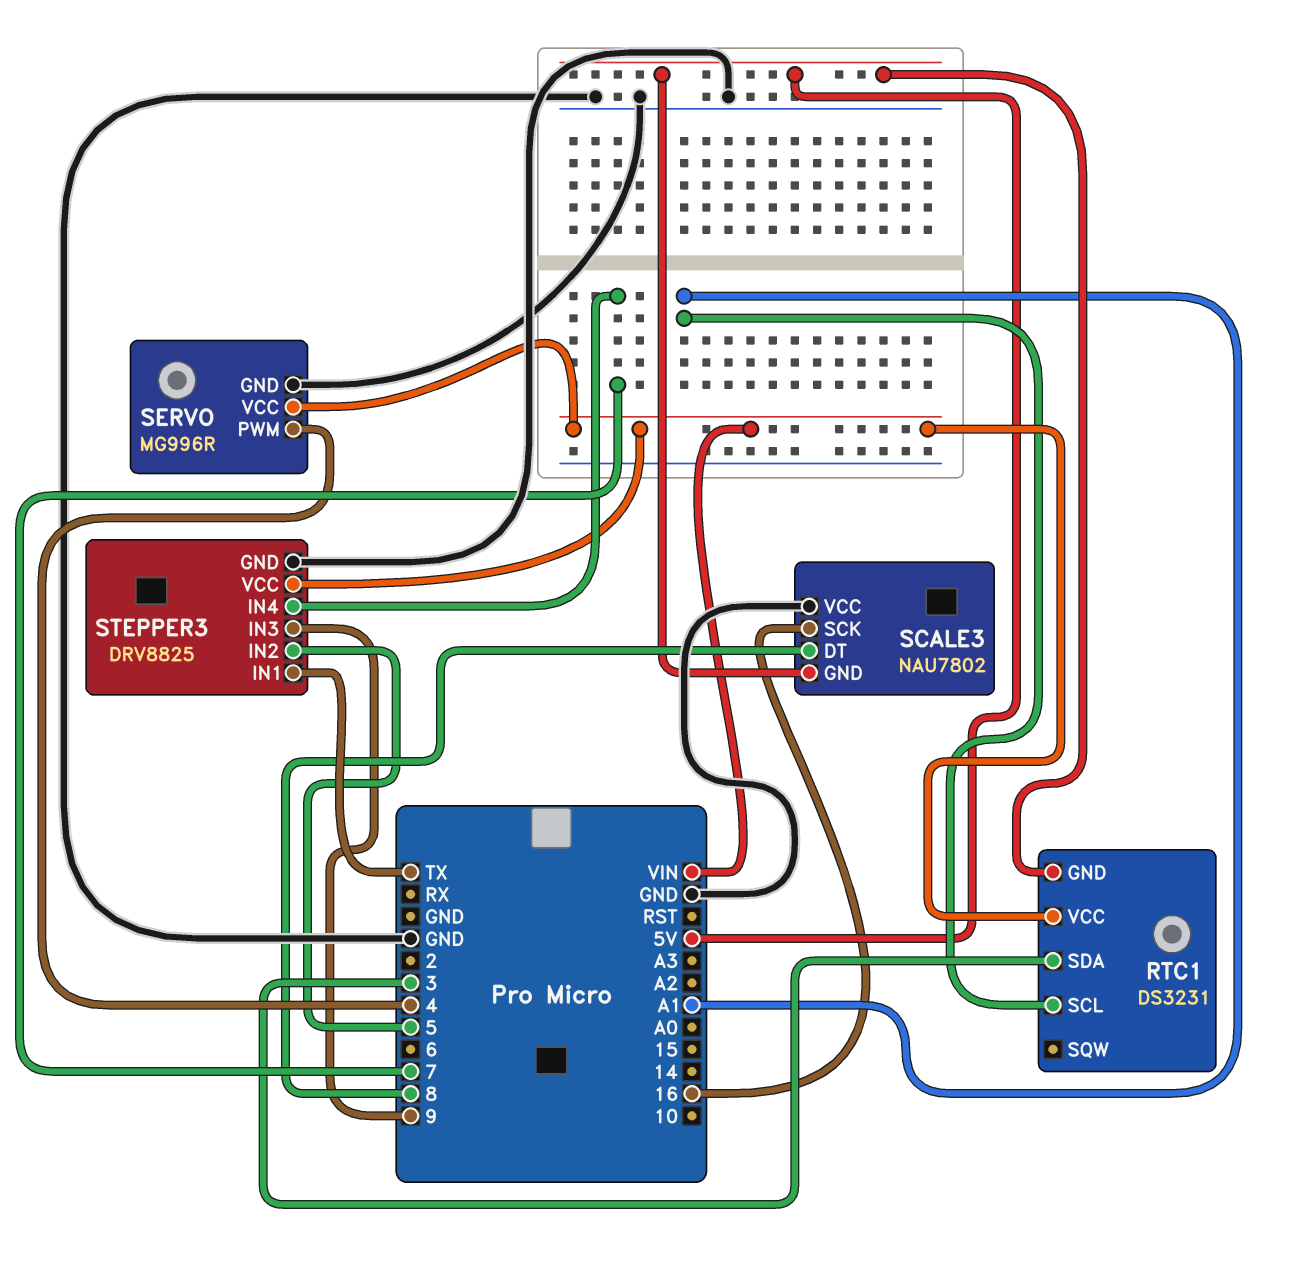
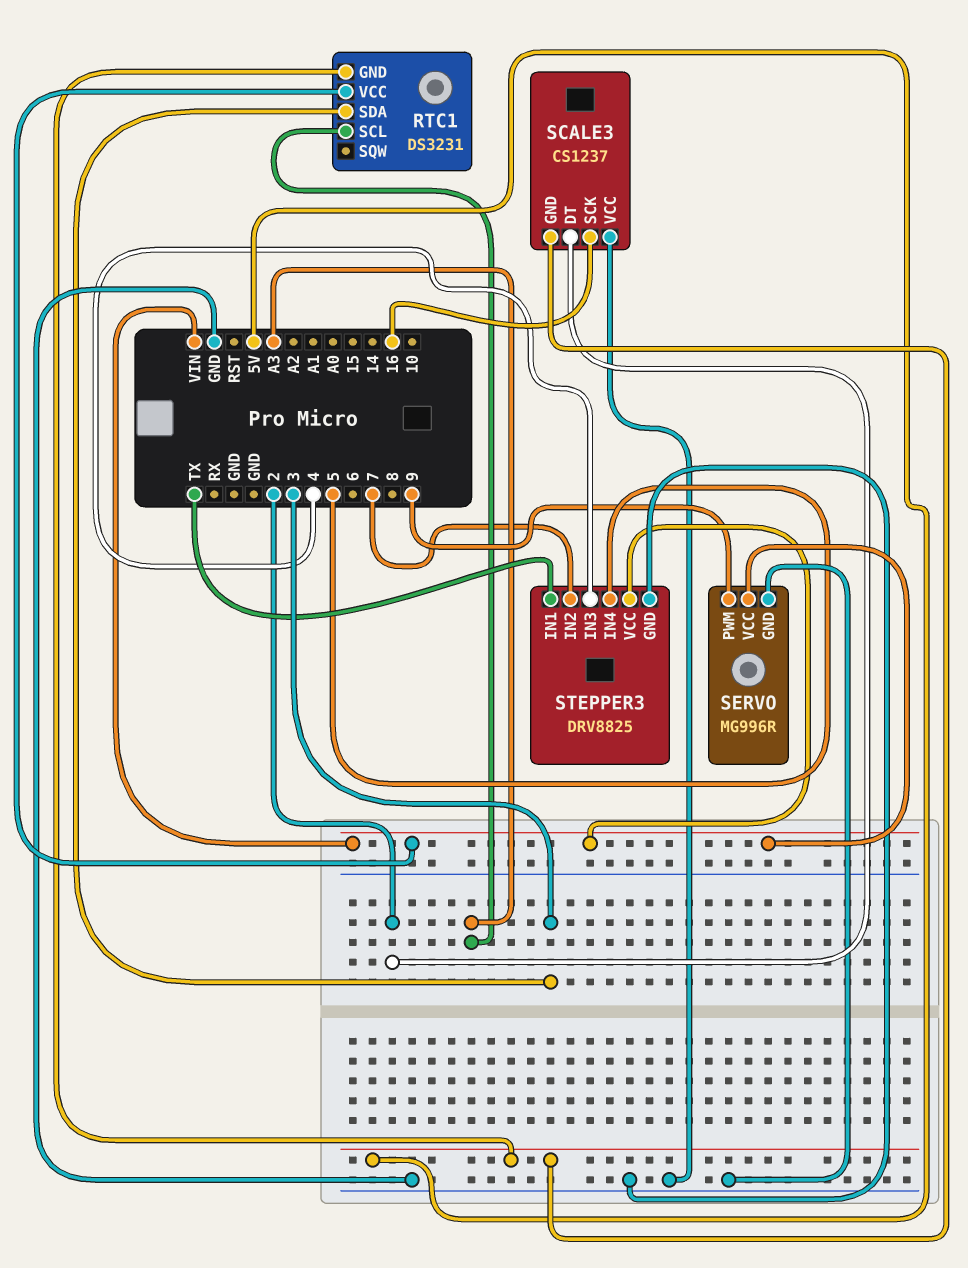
RTC1 pin SCL: A1 -> A3
SCALE3: NAU7802 -> CS1237
SCALE3 pin DT: 8 -> 2
SERVO pin PWM: 4 -> 9
STEPPER3 pin IN2: 5 -> 7
STEPPER3 pin IN3: 9 -> 4
STEPPER3 pin IN4: 7 -> 5

